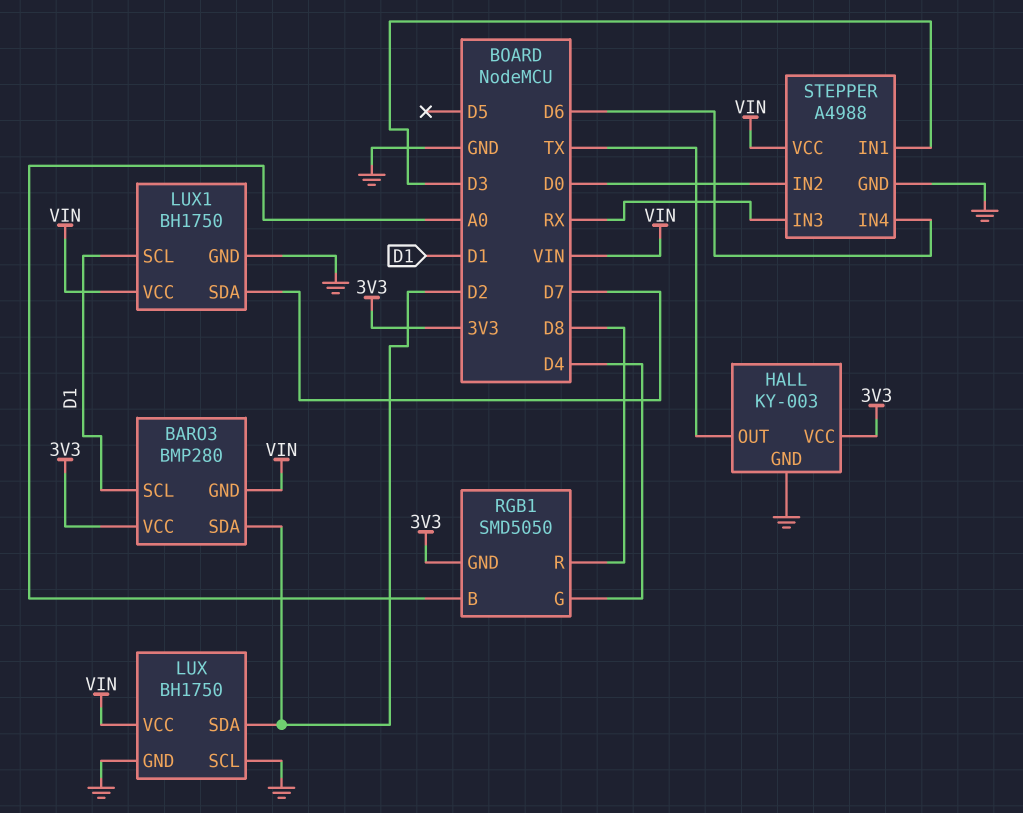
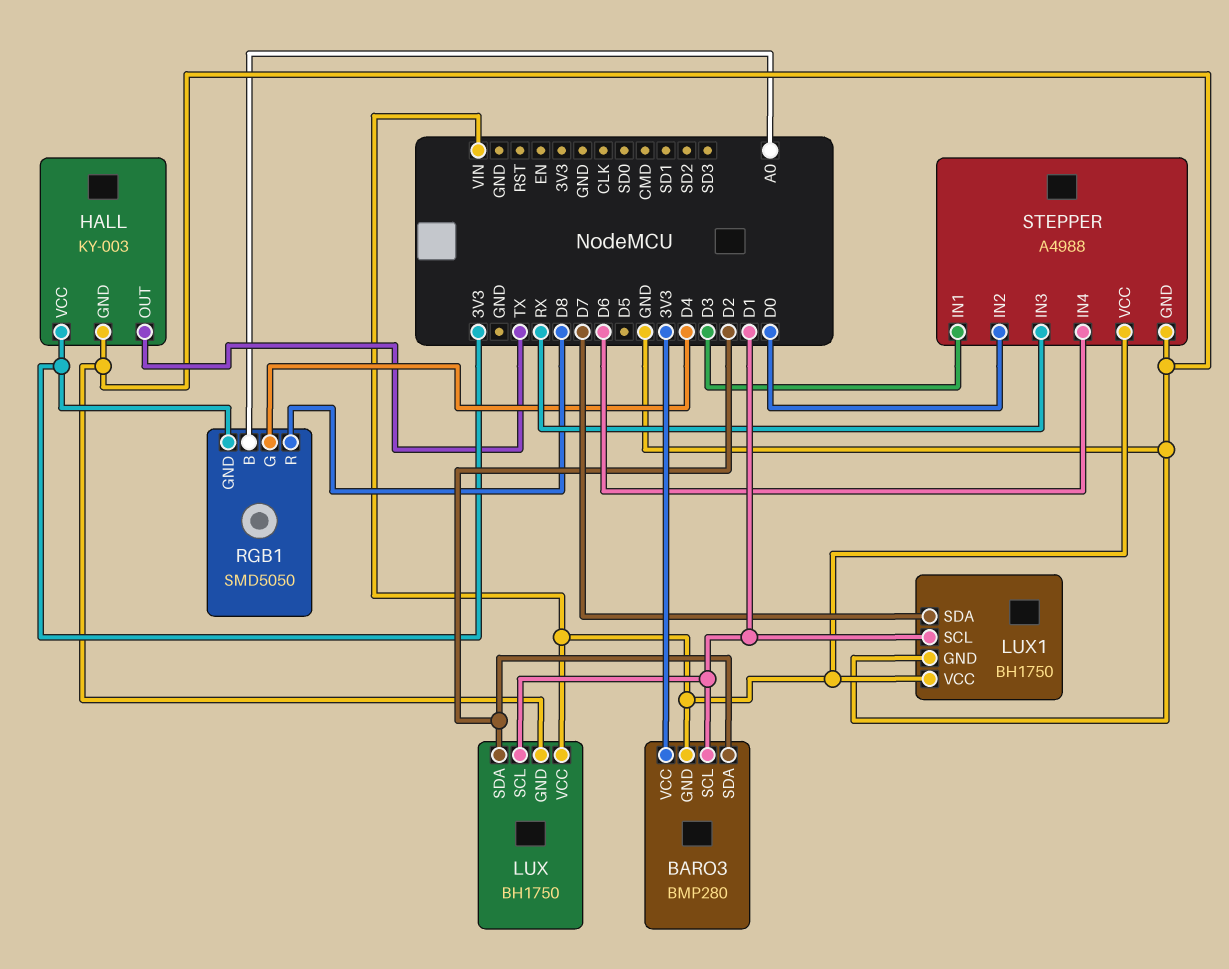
LUX pin SCL: GND -> D1

